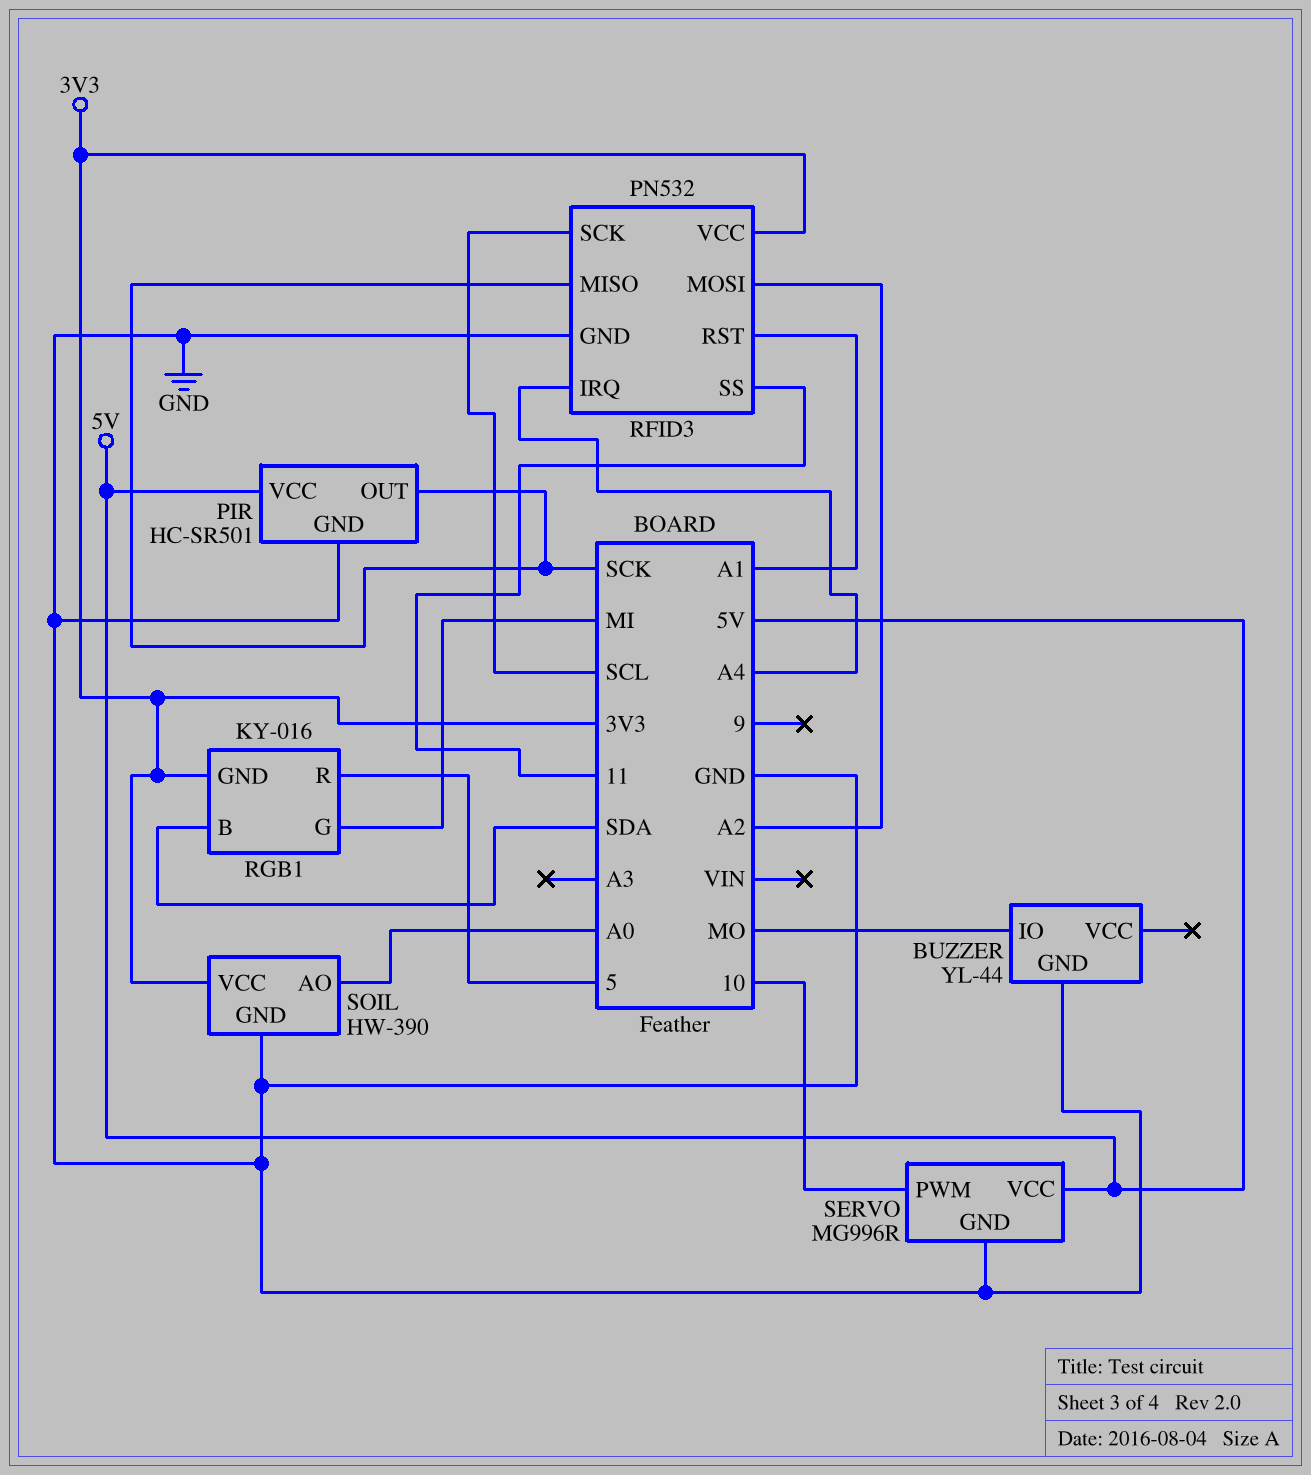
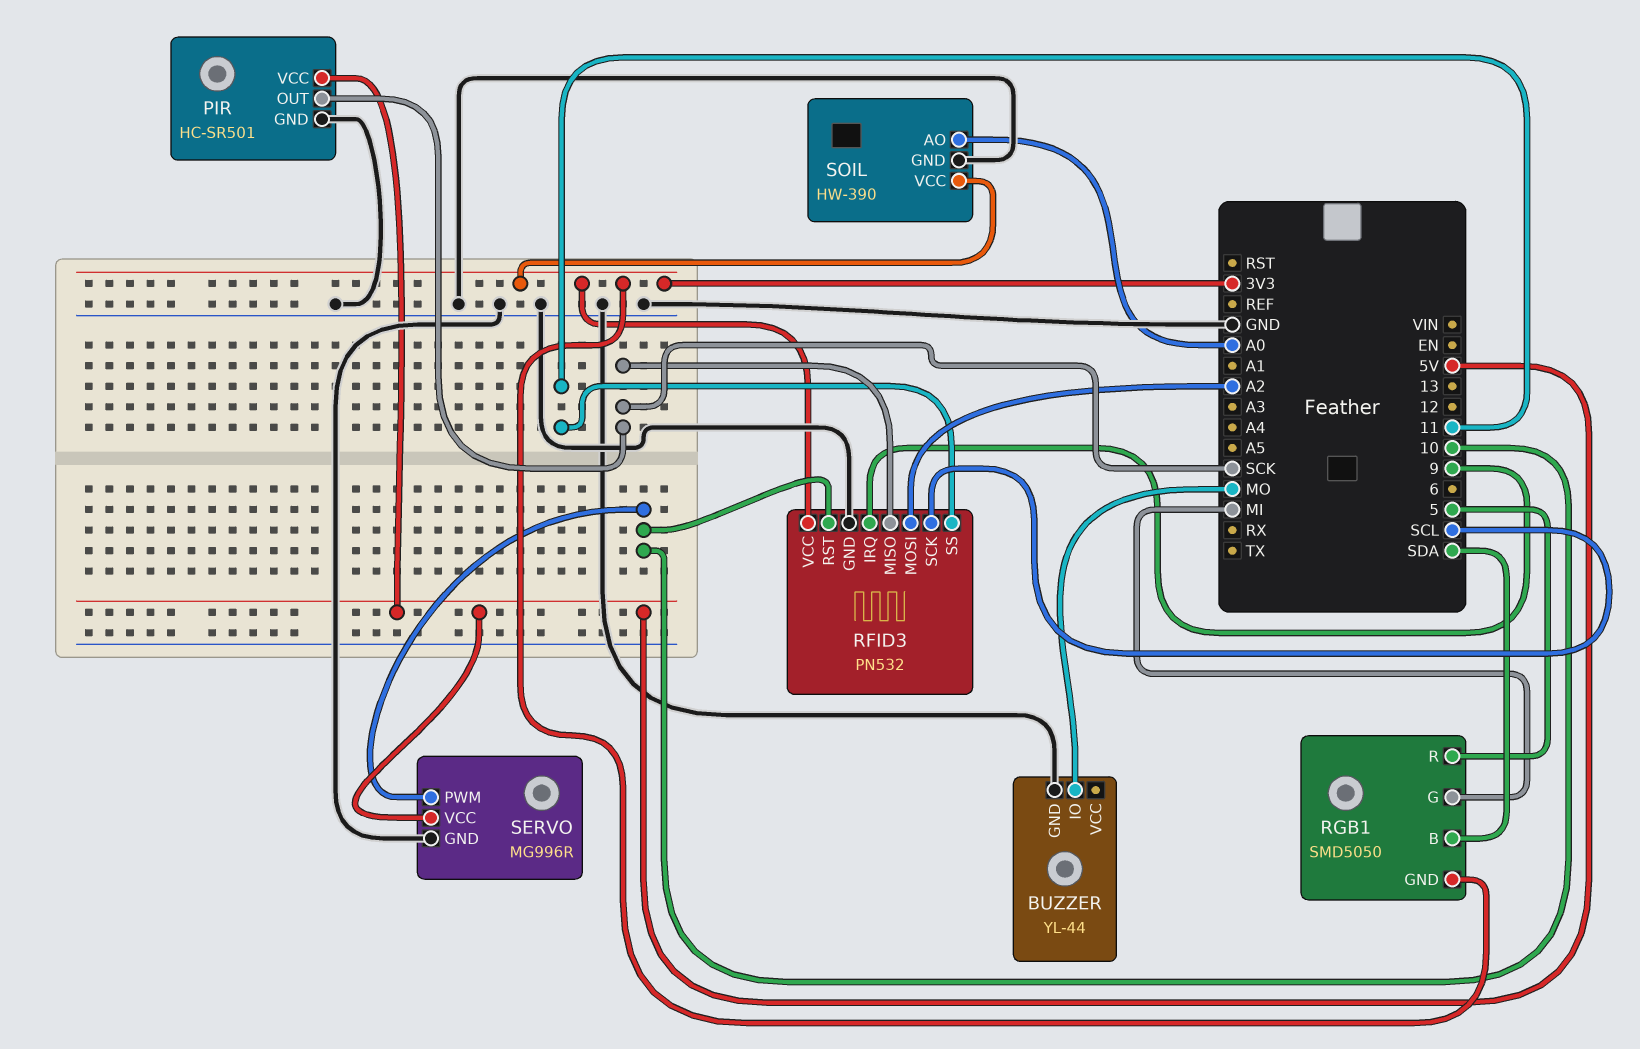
RFID3 pin IRQ: A4 -> 9
RFID3 pin RST: A1 -> 10
RGB1: KY-016 -> SMD5050

